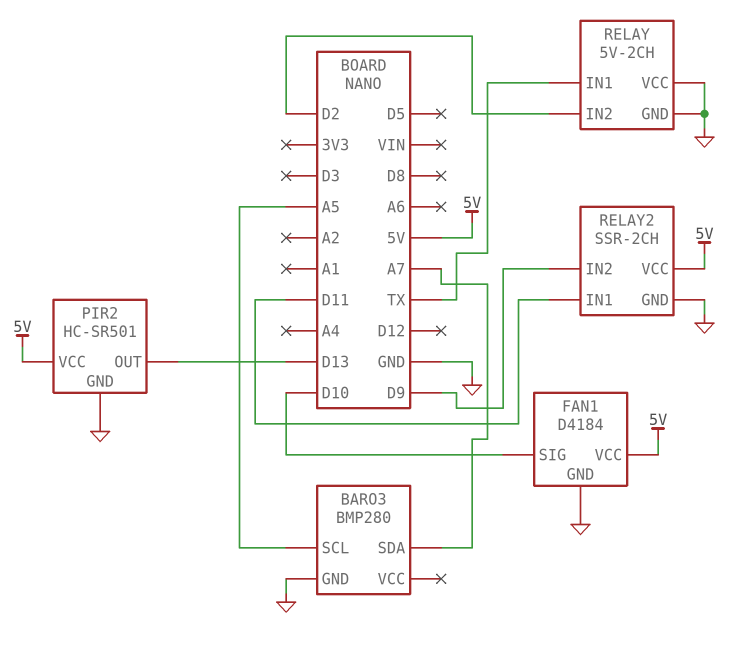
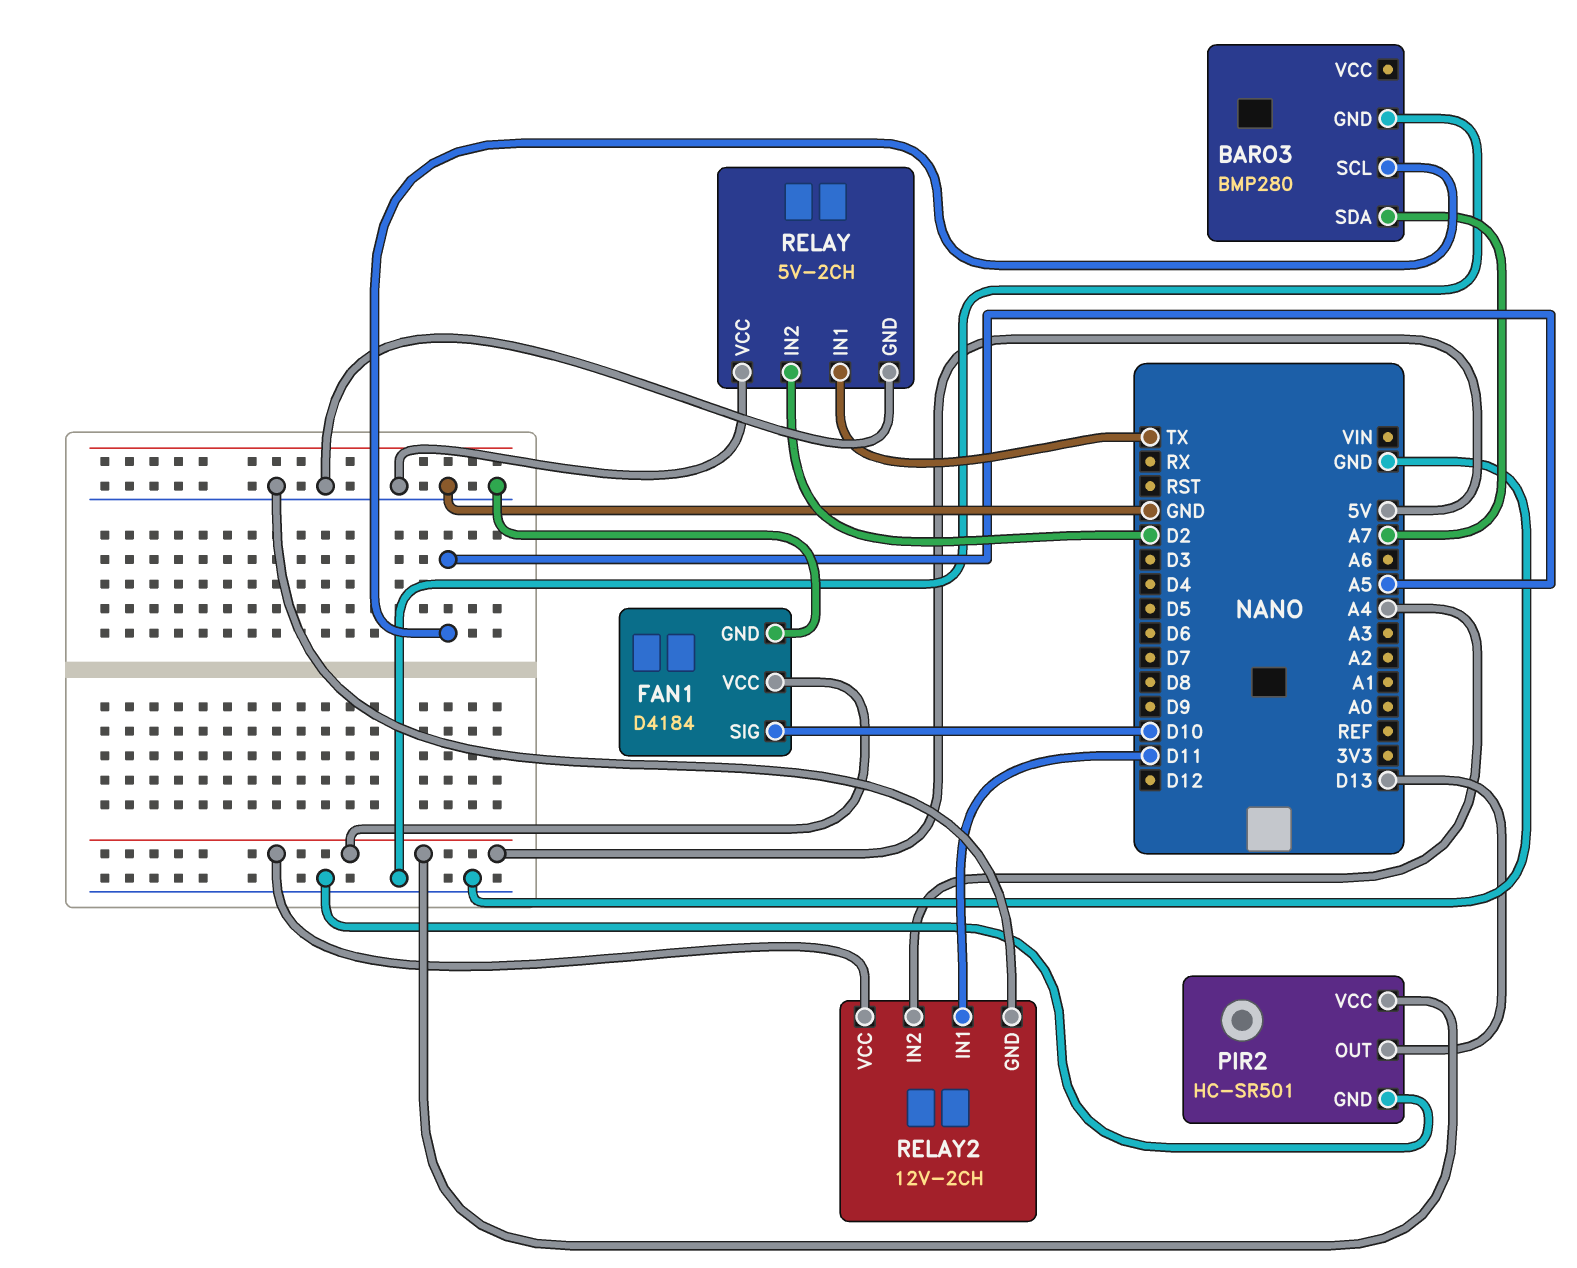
RELAY2: SSR-2CH -> 12V-2CH
RELAY2 pin IN2: D9 -> A4

